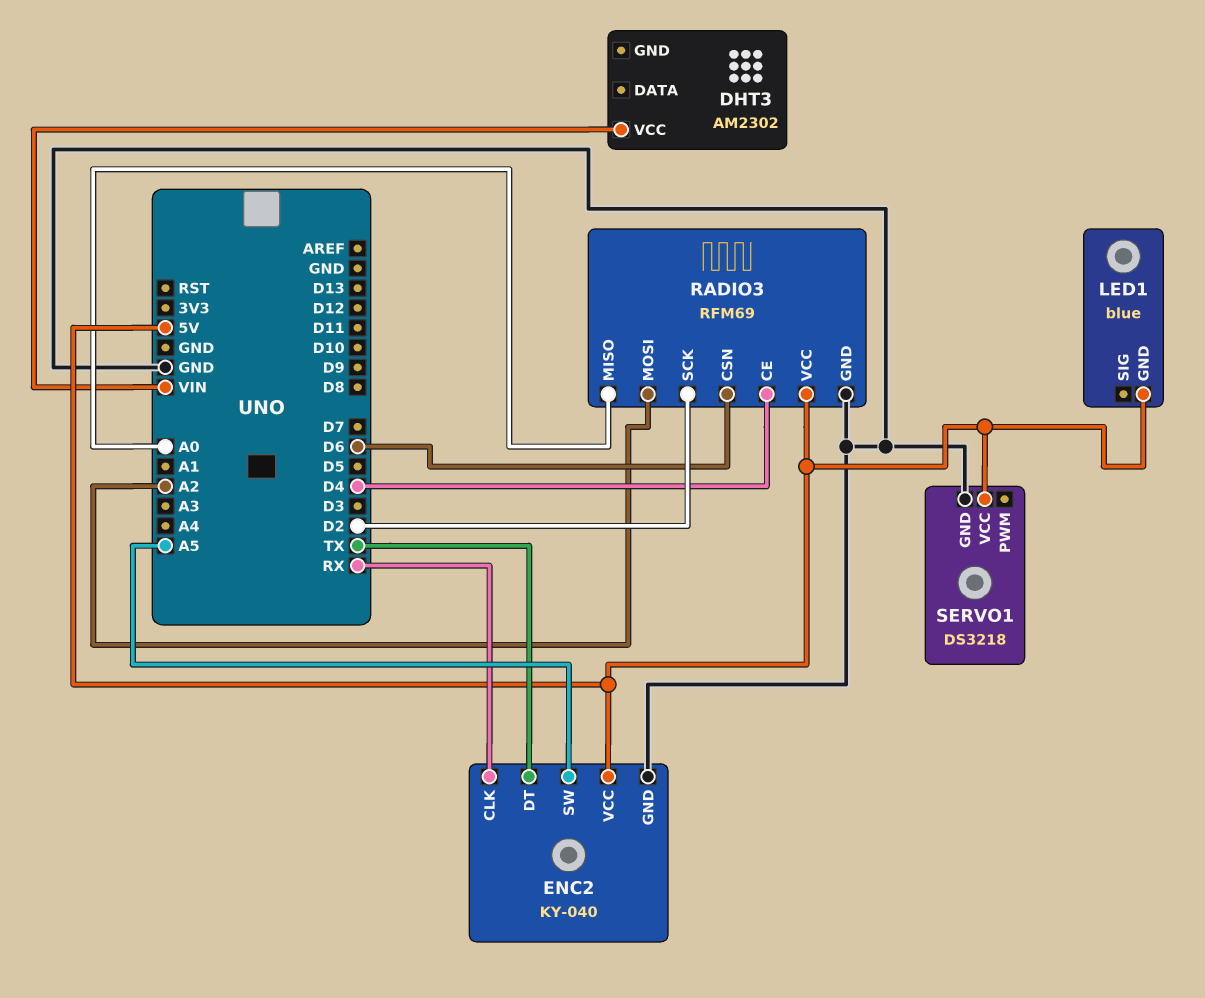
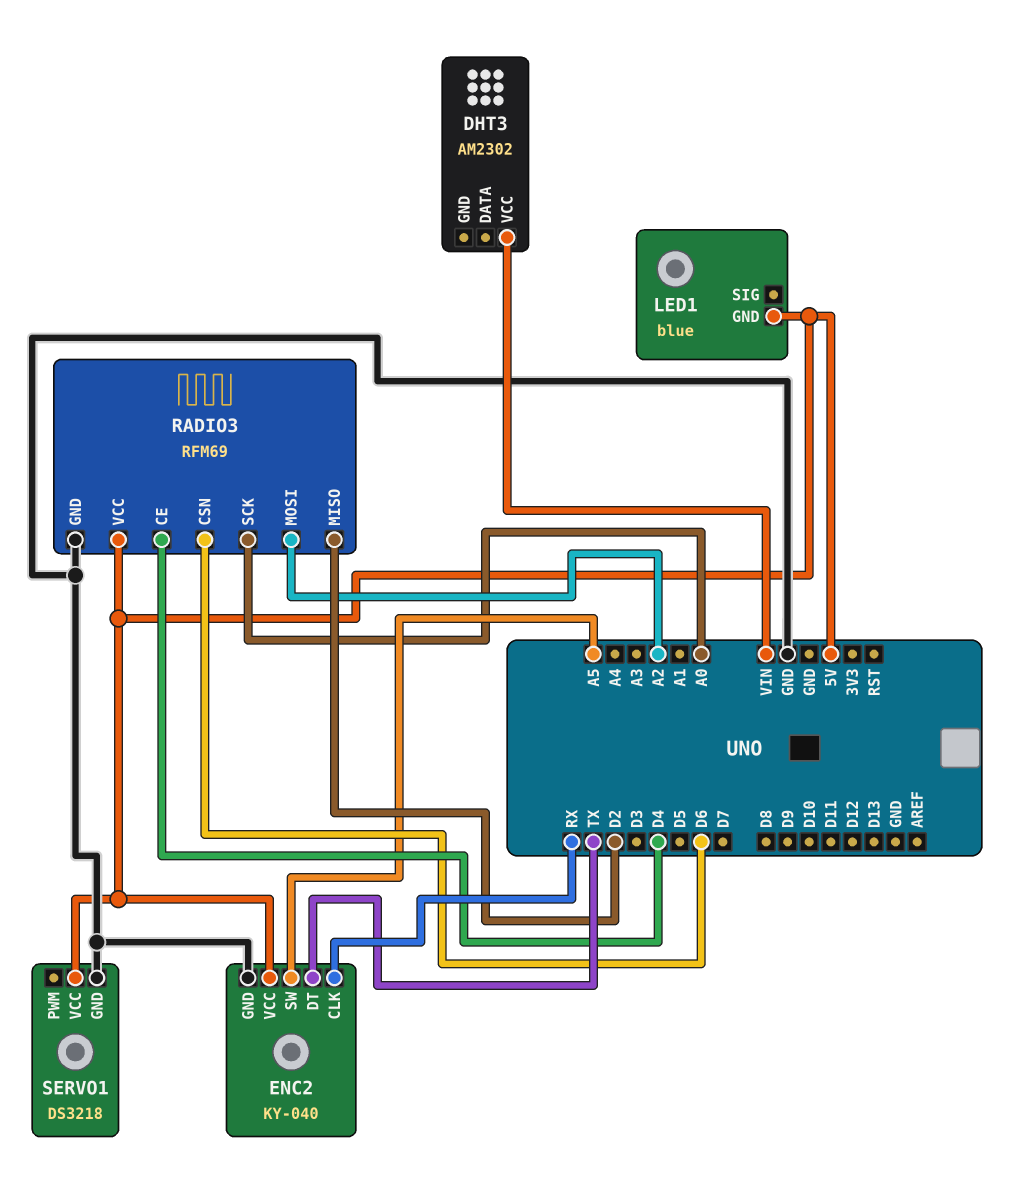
RADIO3 pin MISO: A0 -> D2
RADIO3 pin SCK: D2 -> A0

